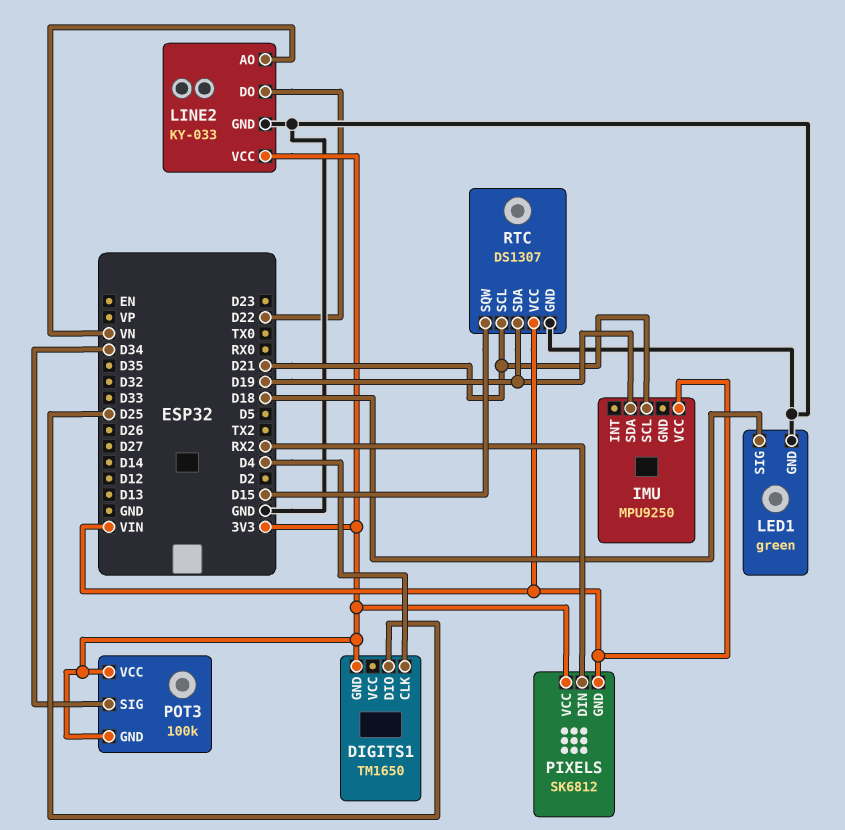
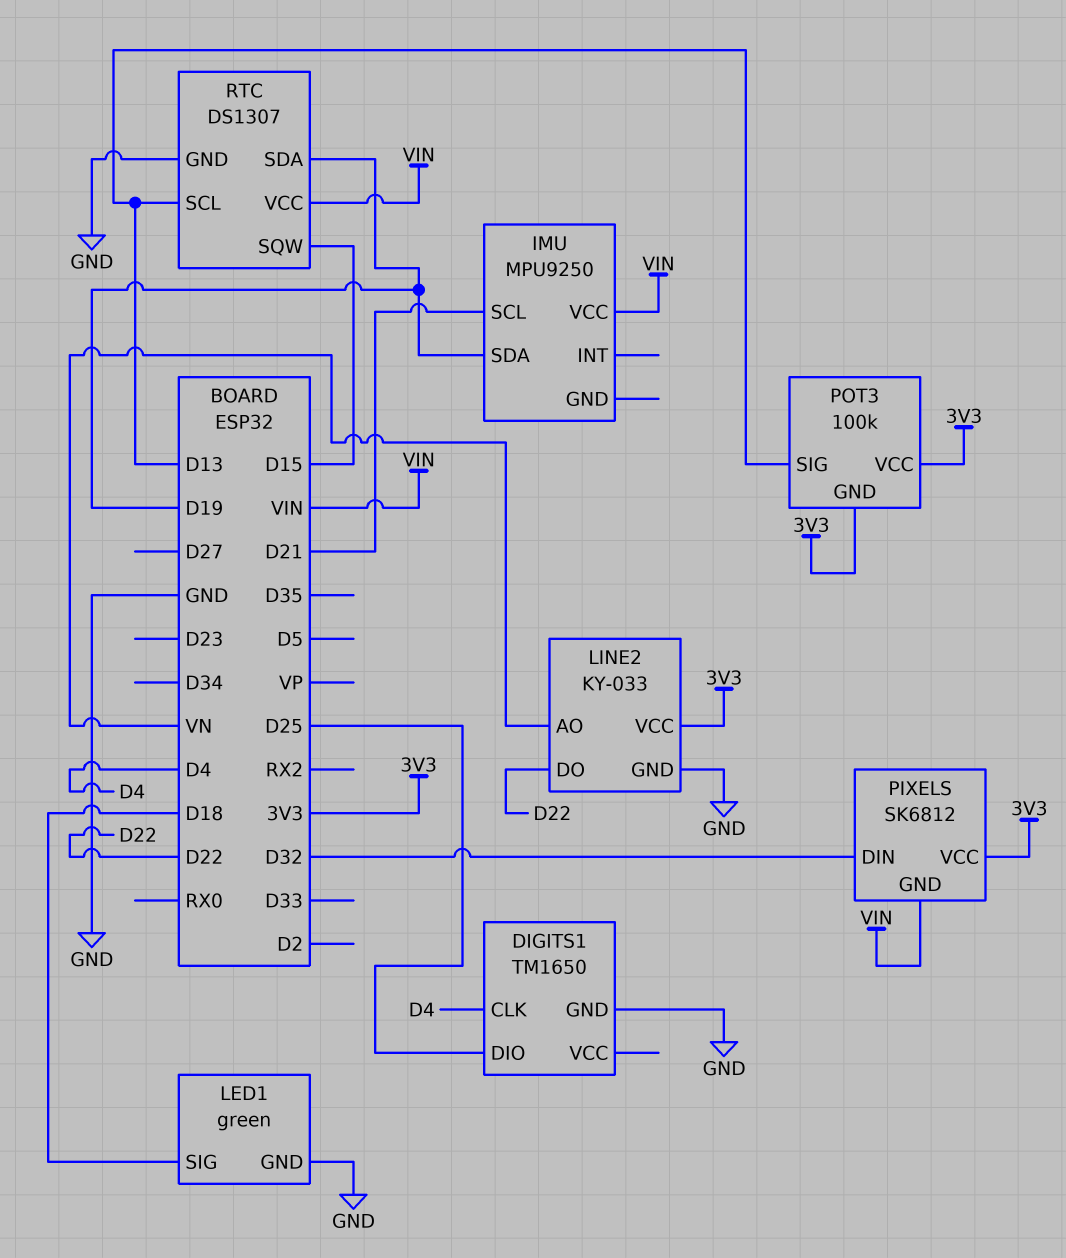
DIGITS1 pin GND: 3V3 -> GND
PIXELS pin DIN: RX2 -> D32
POT3 pin SIG: D34 -> D13
RTC pin SCL: D21 -> D13

